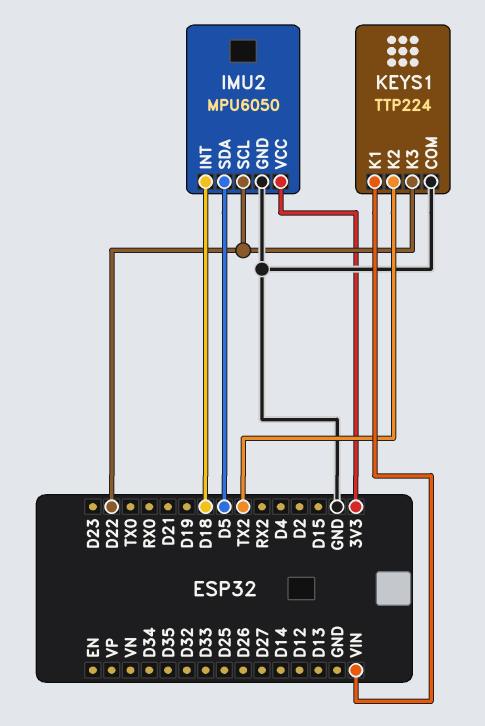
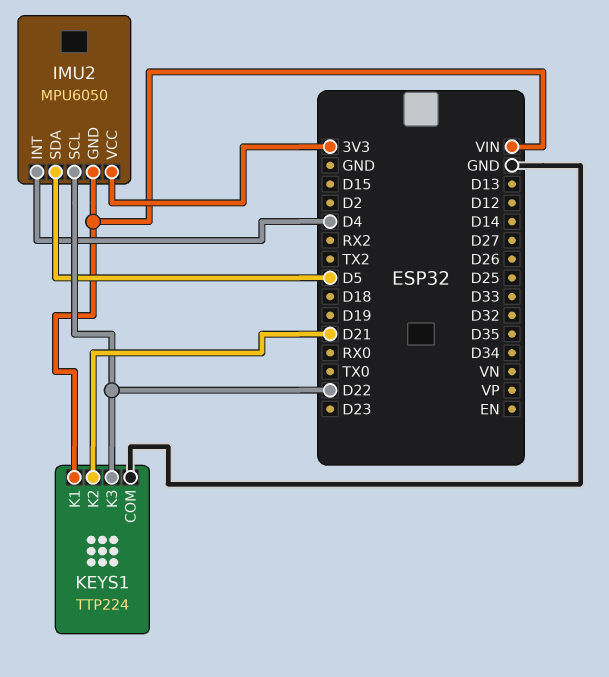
IMU2 pin GND: GND -> VIN
IMU2 pin INT: D18 -> D4
KEYS1 pin K2: TX2 -> D21

